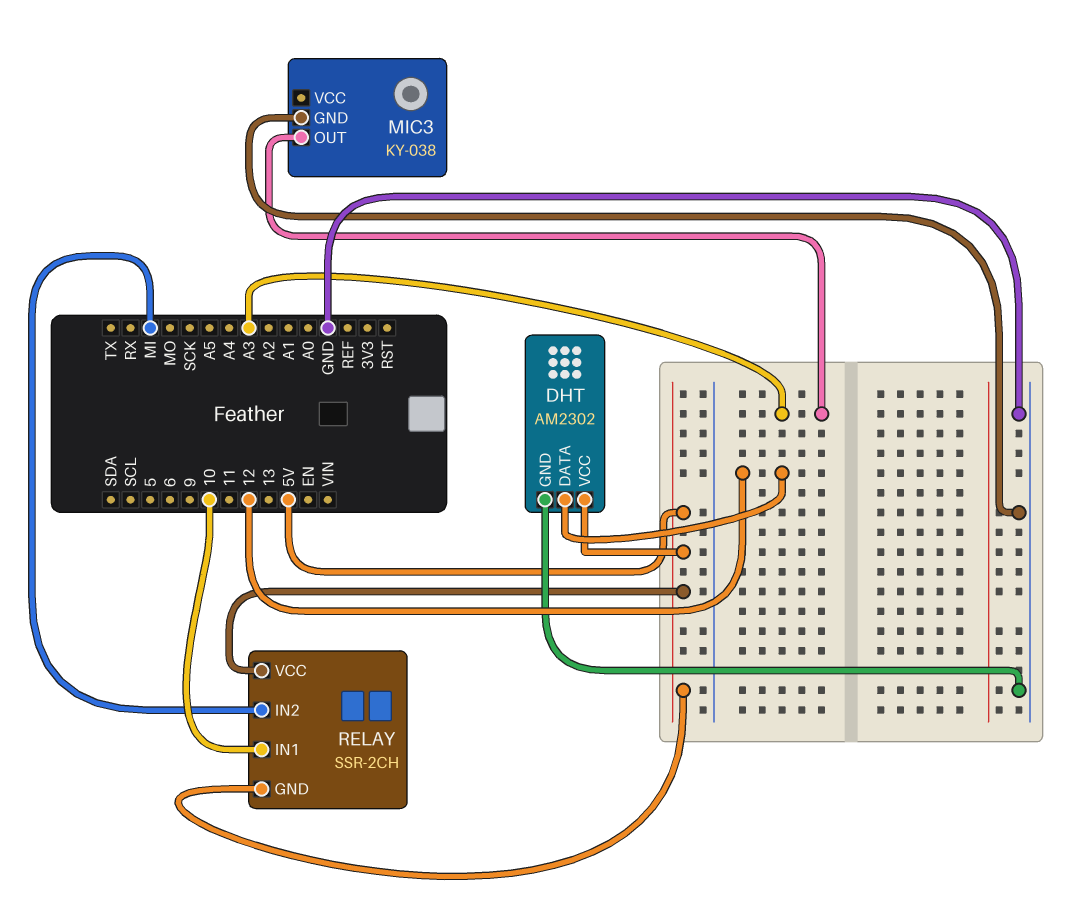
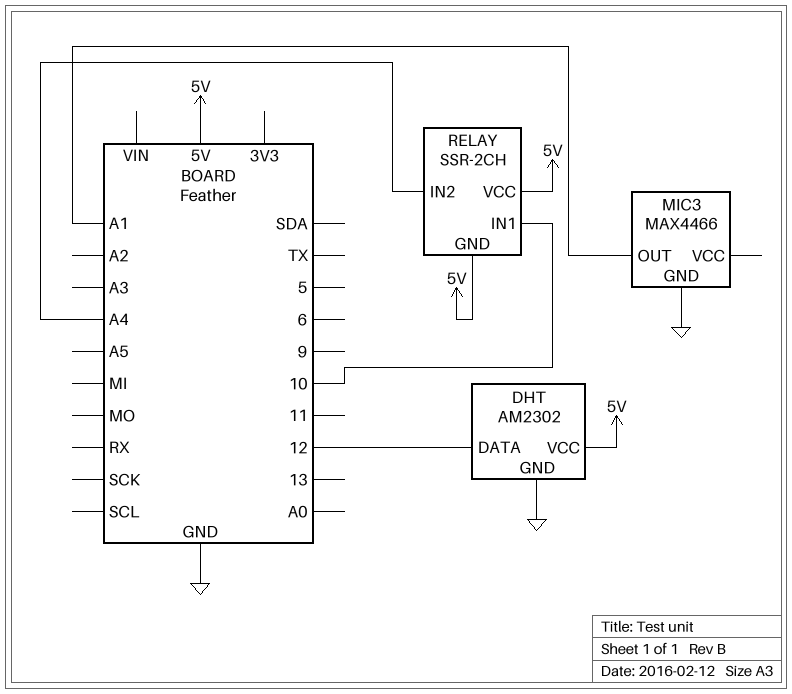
MIC3: KY-038 -> MAX4466
MIC3 pin OUT: A3 -> A1
RELAY pin IN2: MI -> A4

